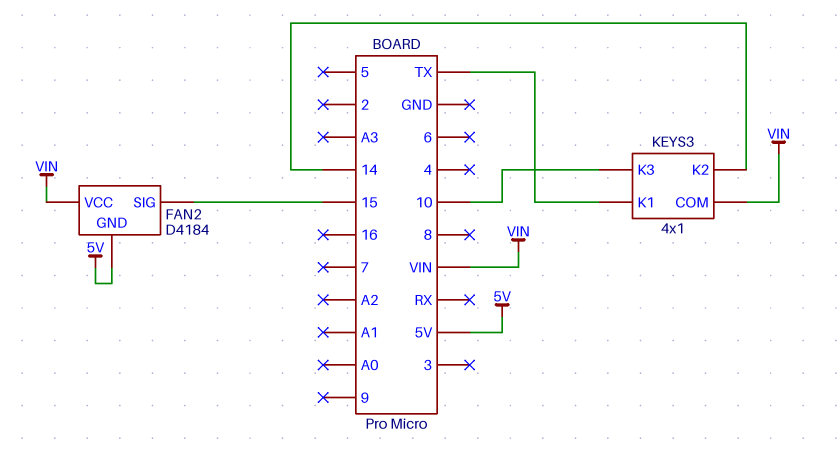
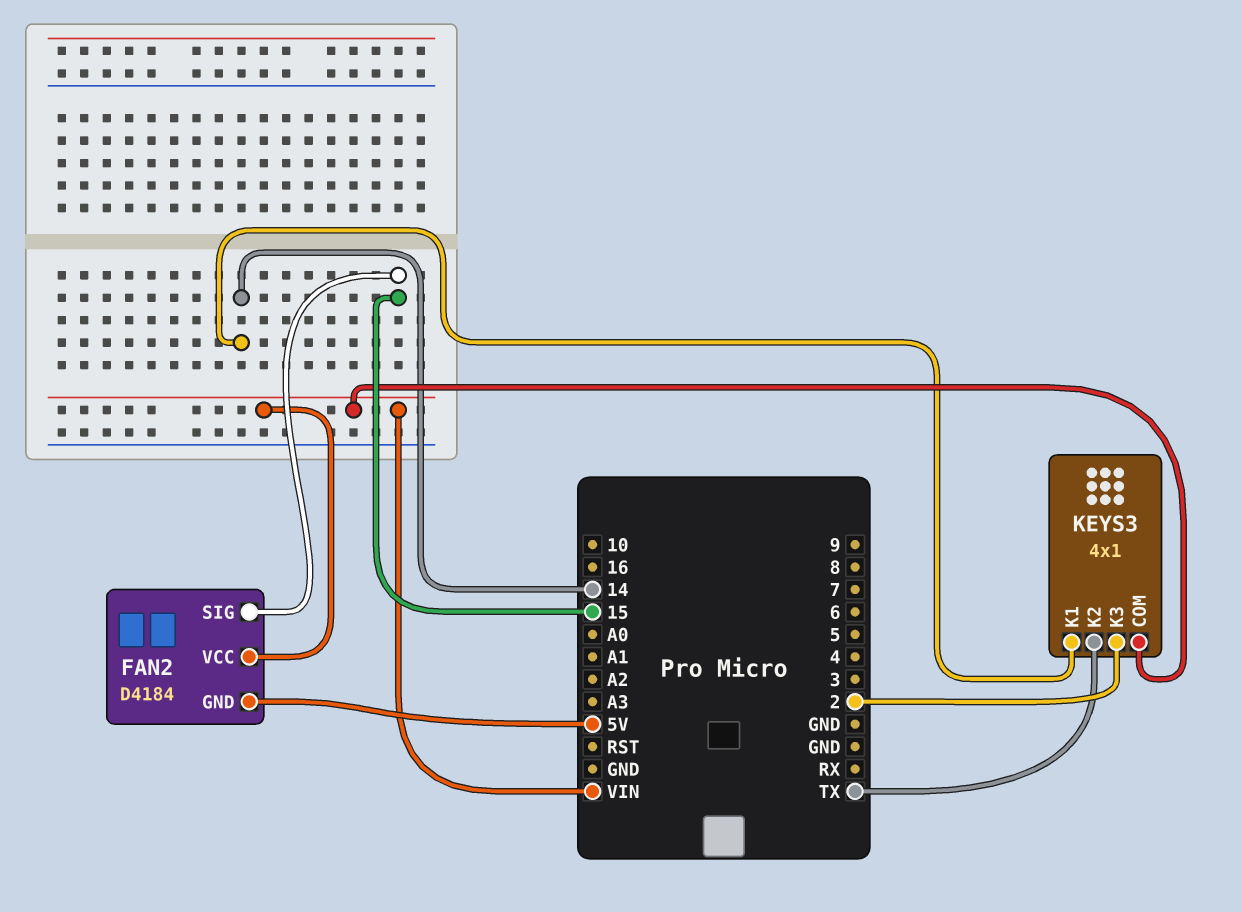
KEYS3 pin K1: TX -> 14
KEYS3 pin K2: 14 -> TX
KEYS3 pin K3: 10 -> 2

